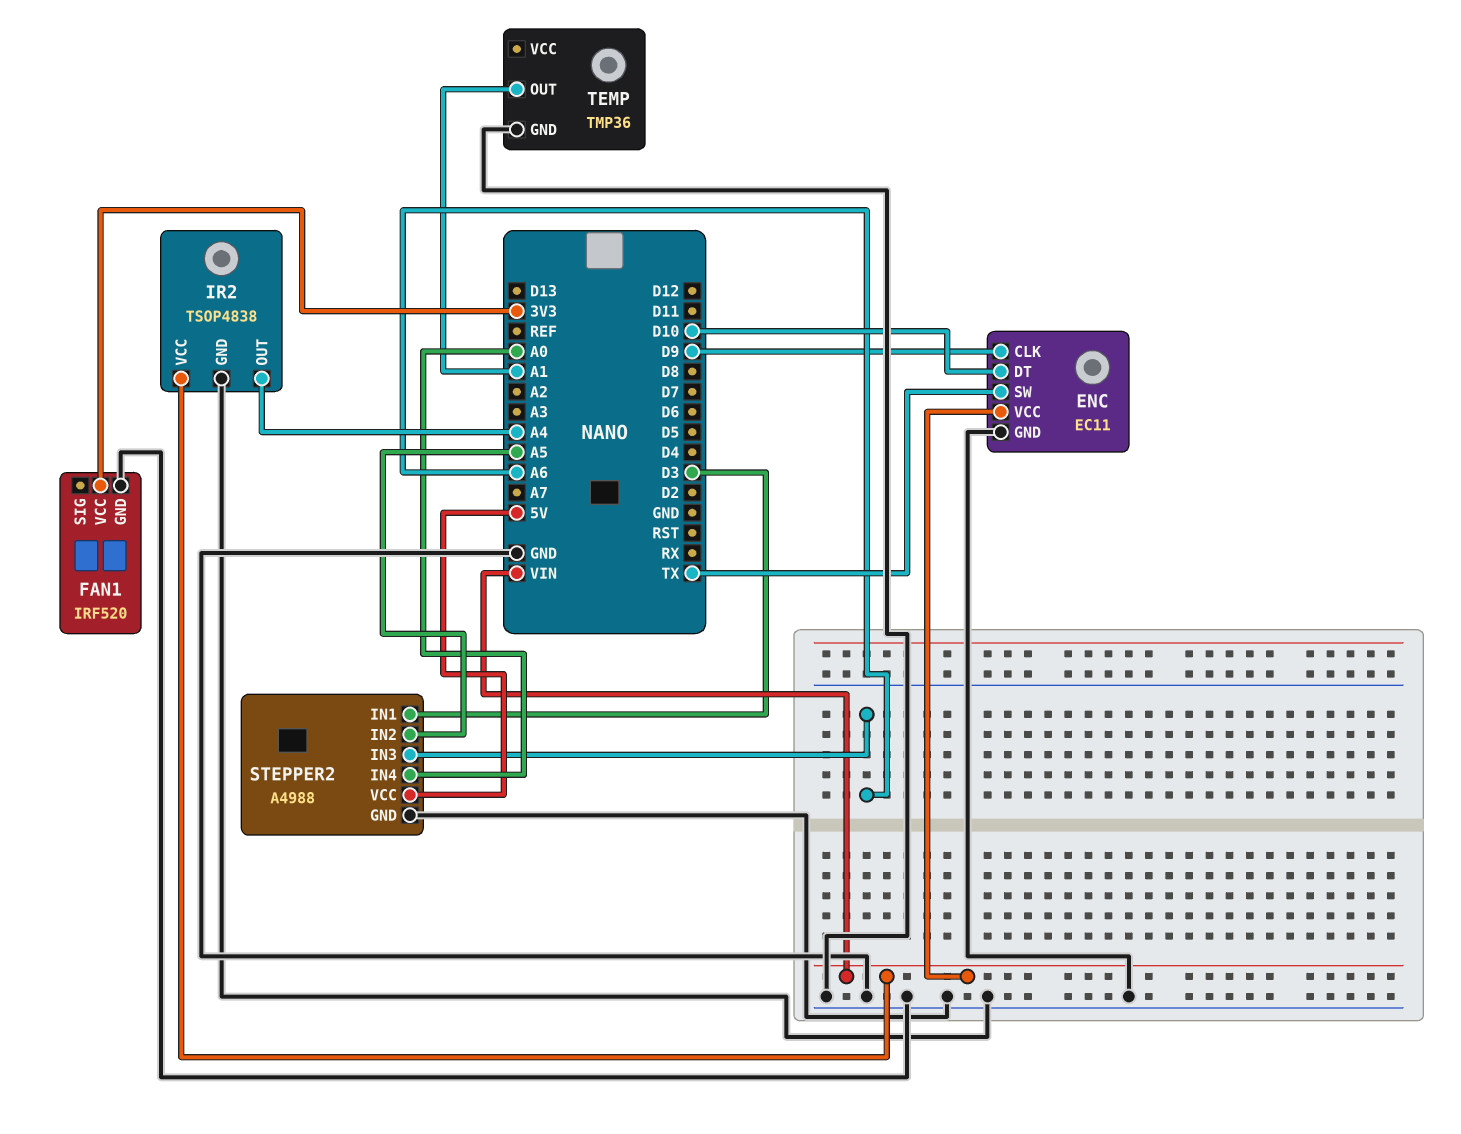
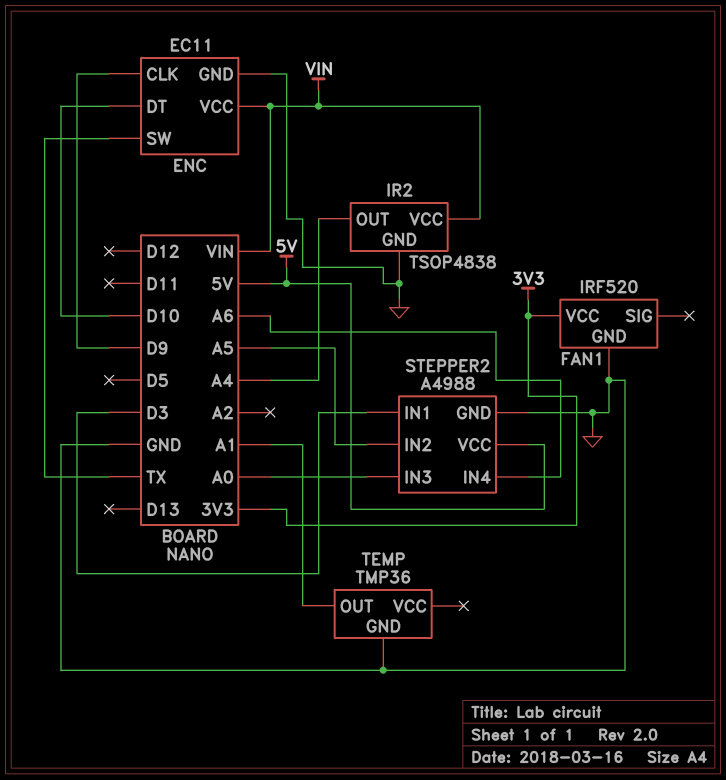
STEPPER2 pin IN3: A6 -> A0
STEPPER2 pin IN4: A0 -> A6

